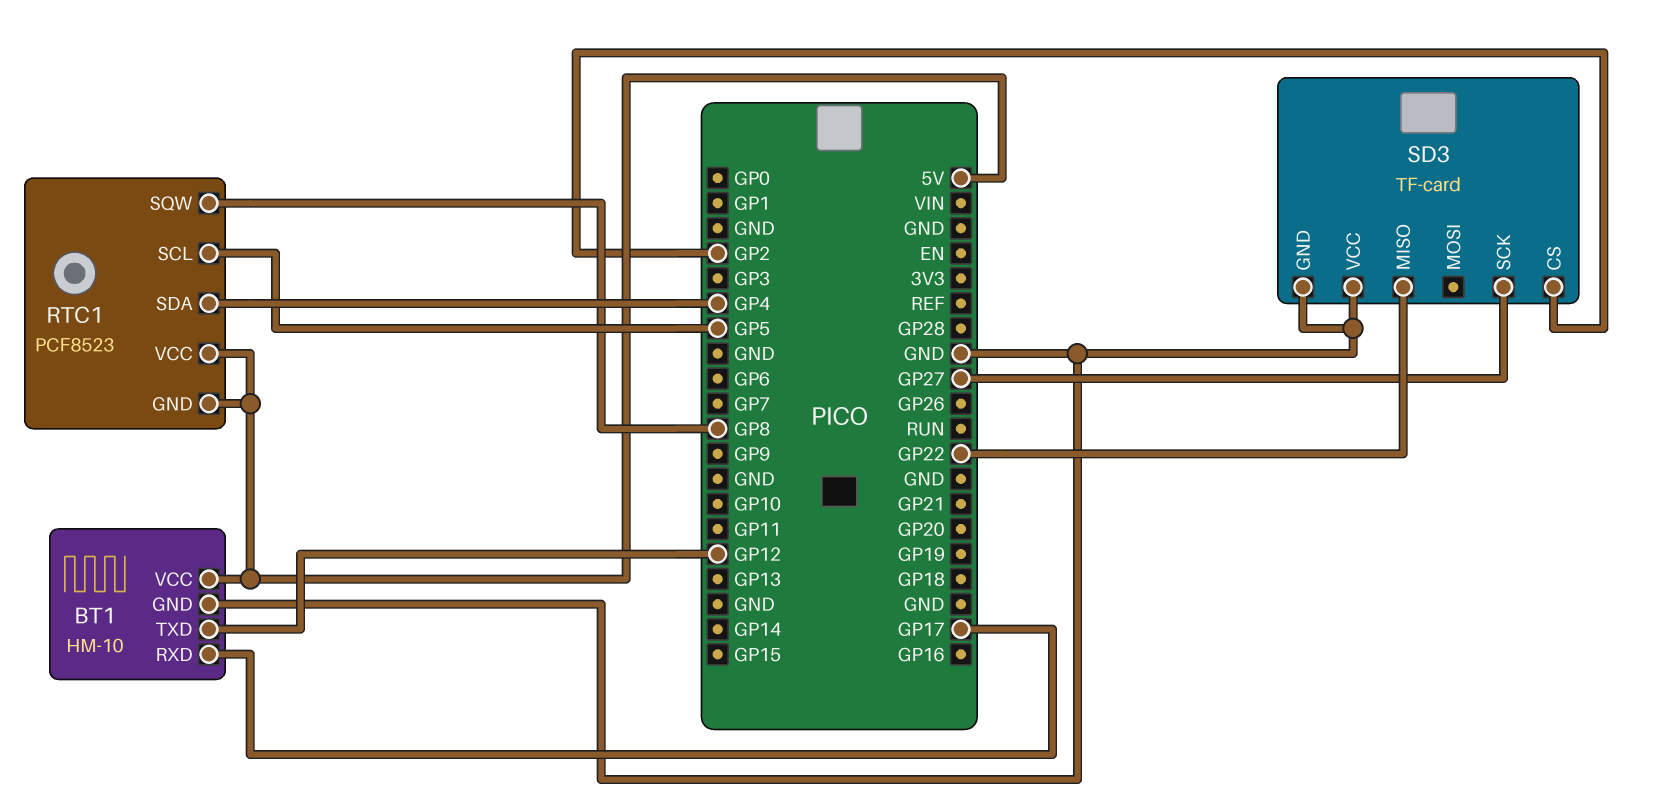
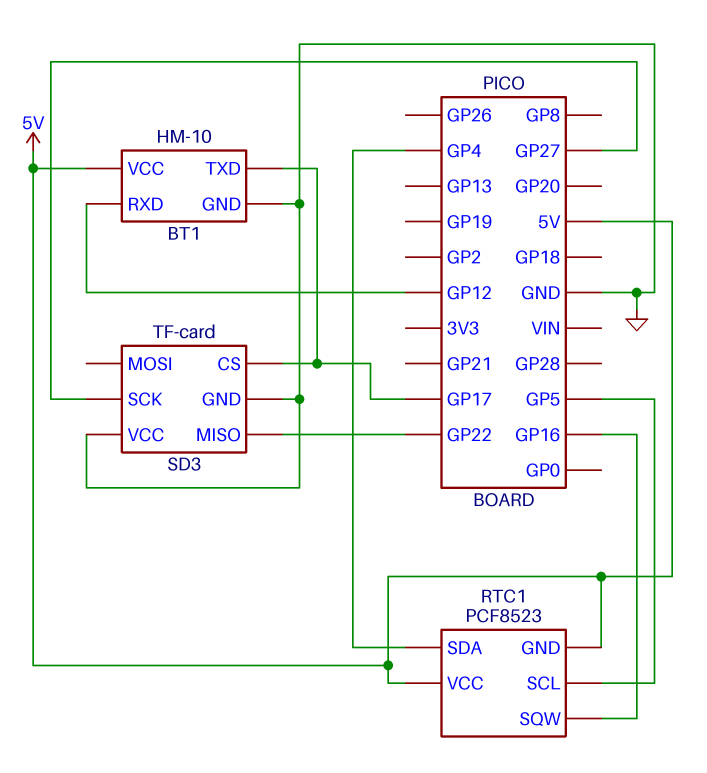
BT1 pin RXD: GP17 -> GP12
BT1 pin TXD: GP12 -> GP17
RTC1 pin SQW: GP8 -> GP16
SD3 pin CS: GP2 -> GP17

